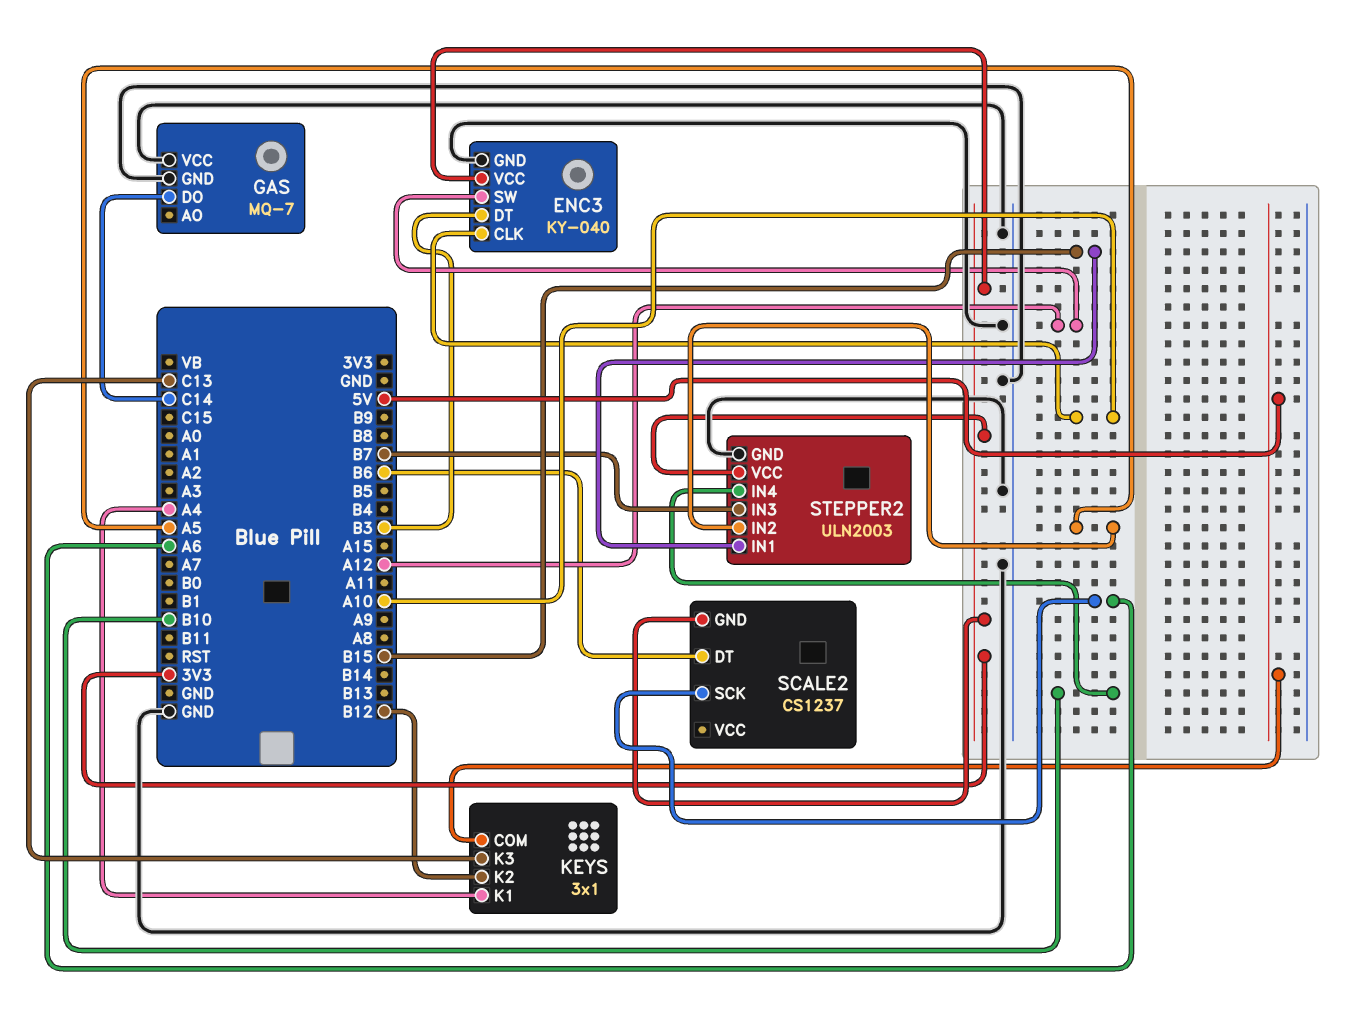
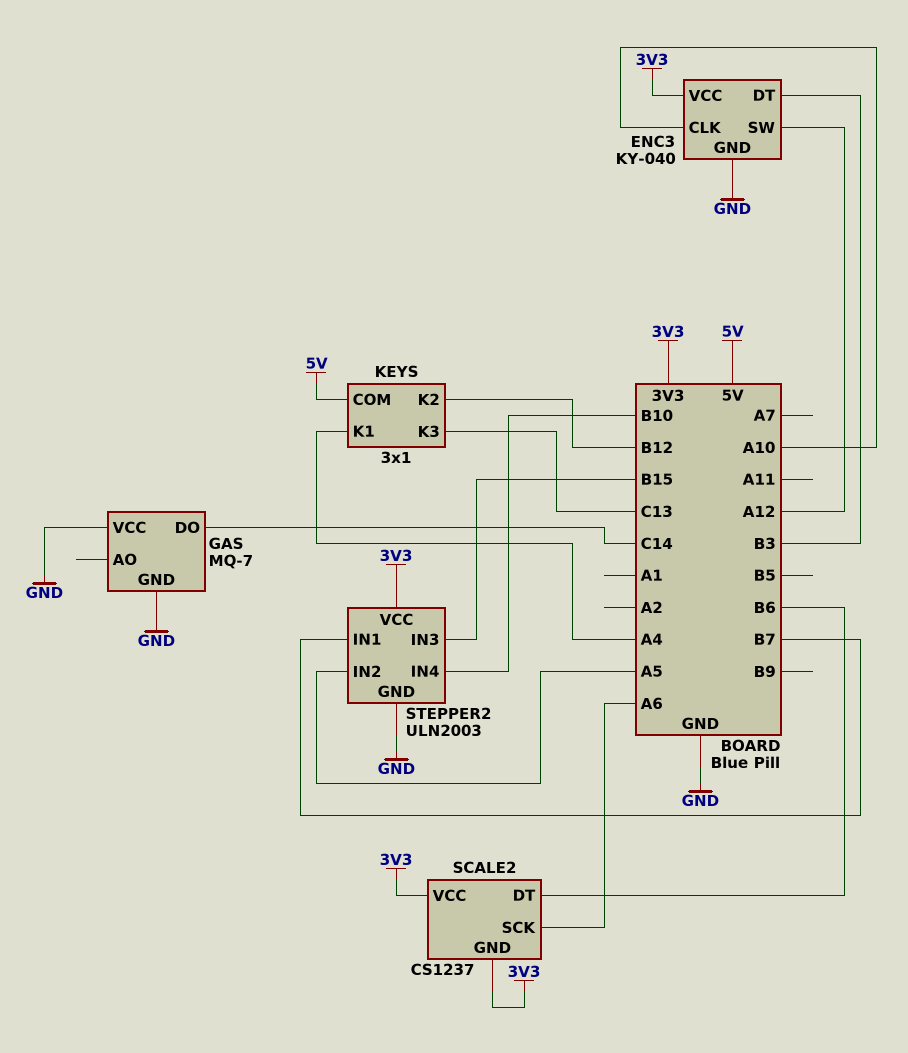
SCALE2 pin VCC: none -> 3V3
STEPPER2 pin IN1: B15 -> B7
STEPPER2 pin IN3: B7 -> B15

